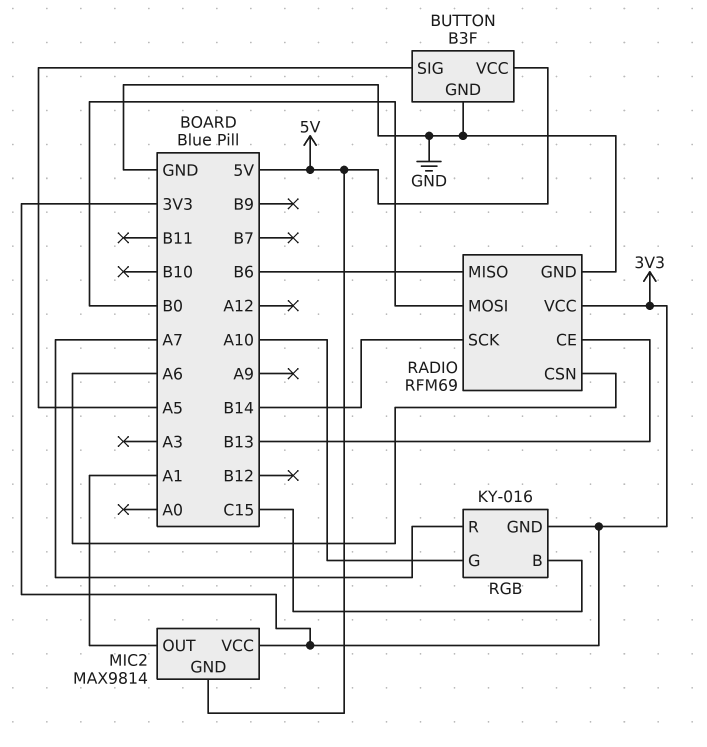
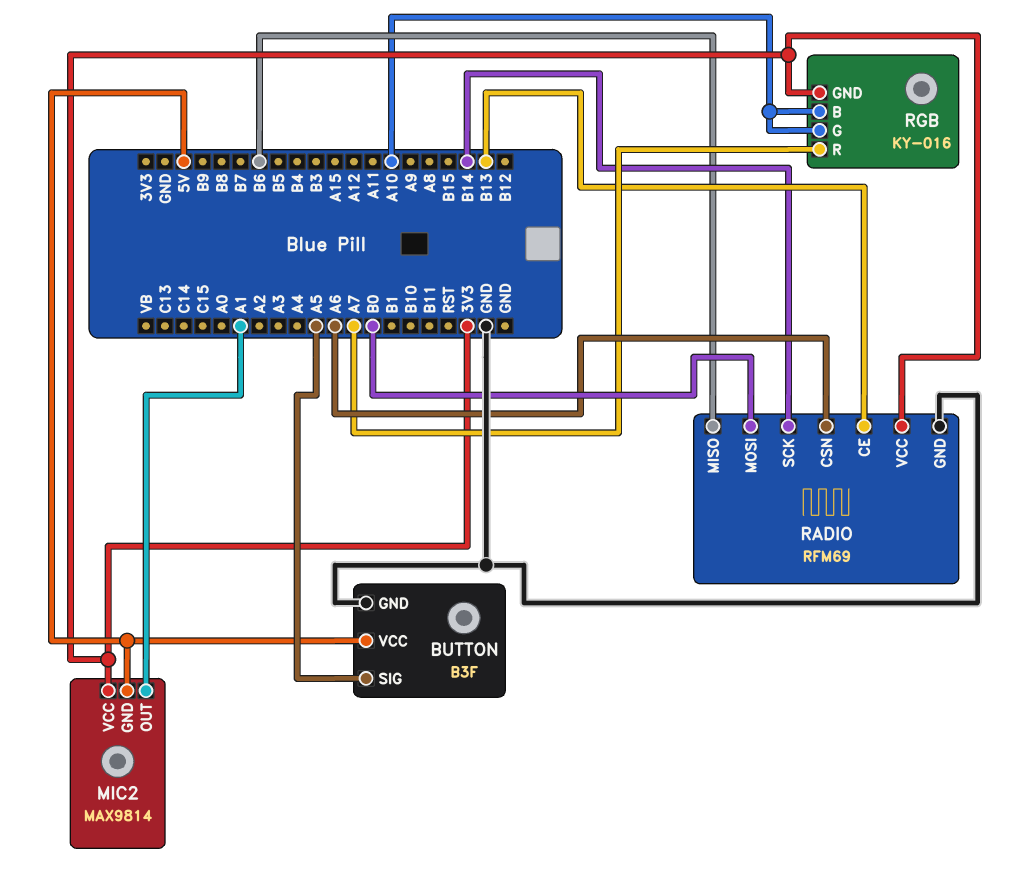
RGB pin B: C15 -> A10

